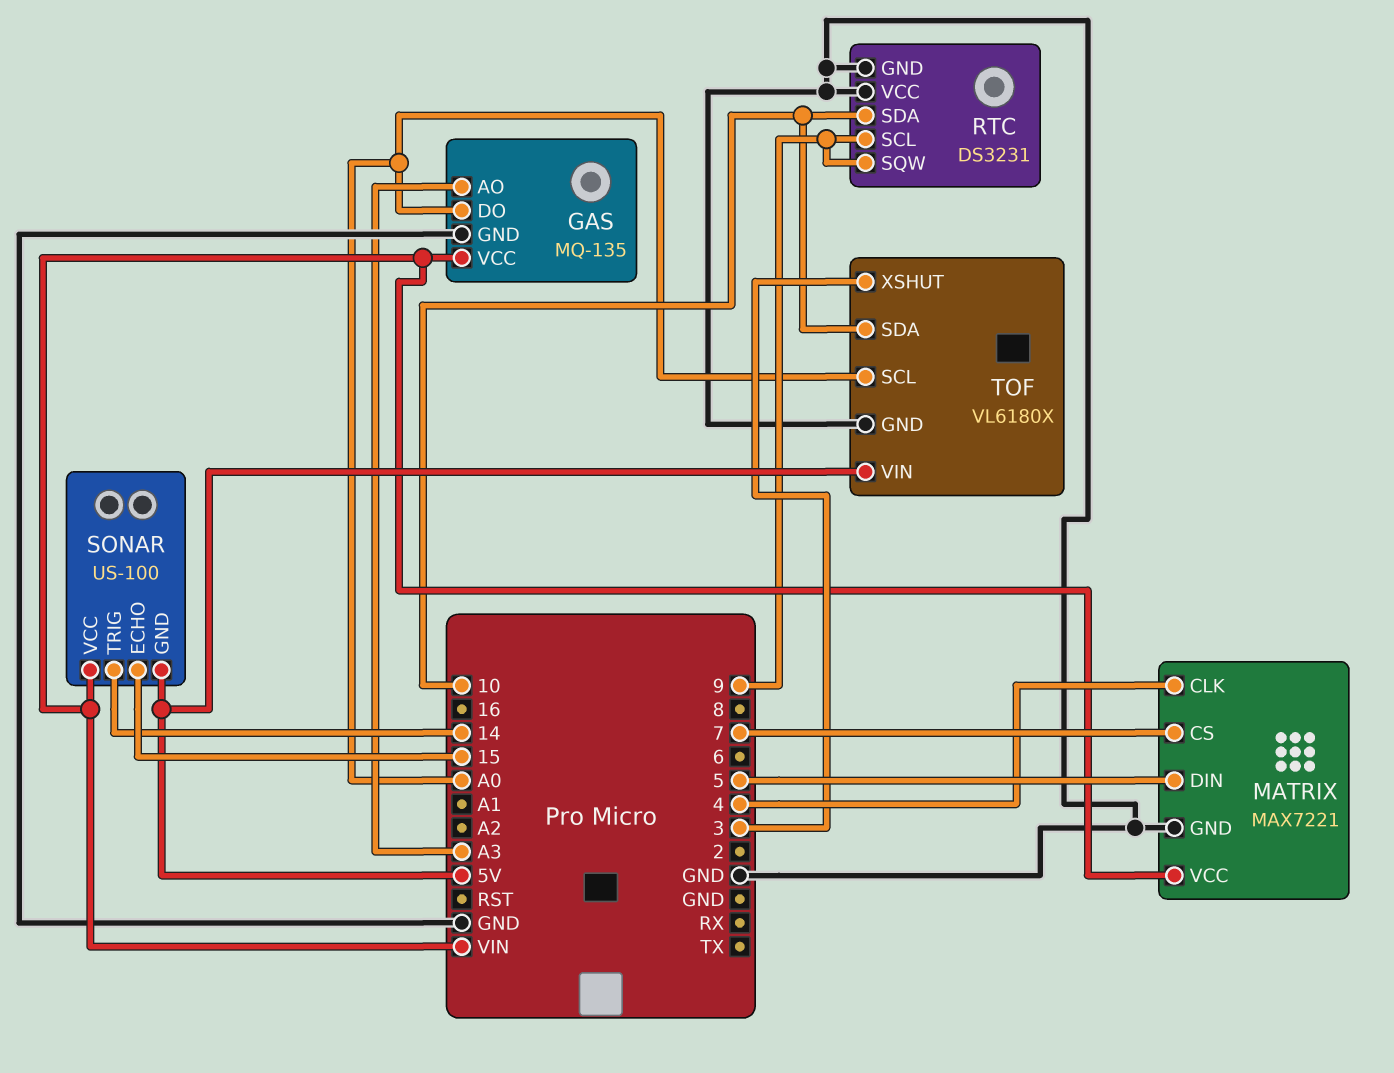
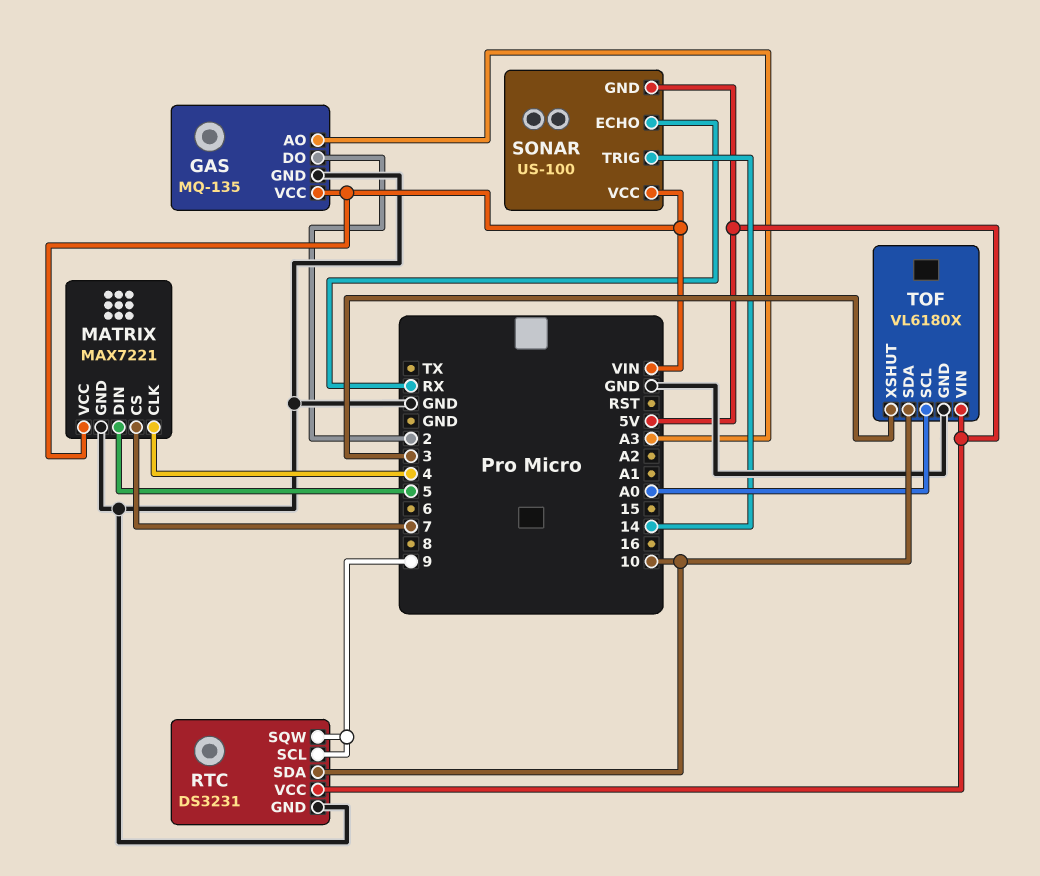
GAS pin DO: A0 -> 2
RTC pin VCC: GND -> 5V
SONAR pin ECHO: 15 -> RX

